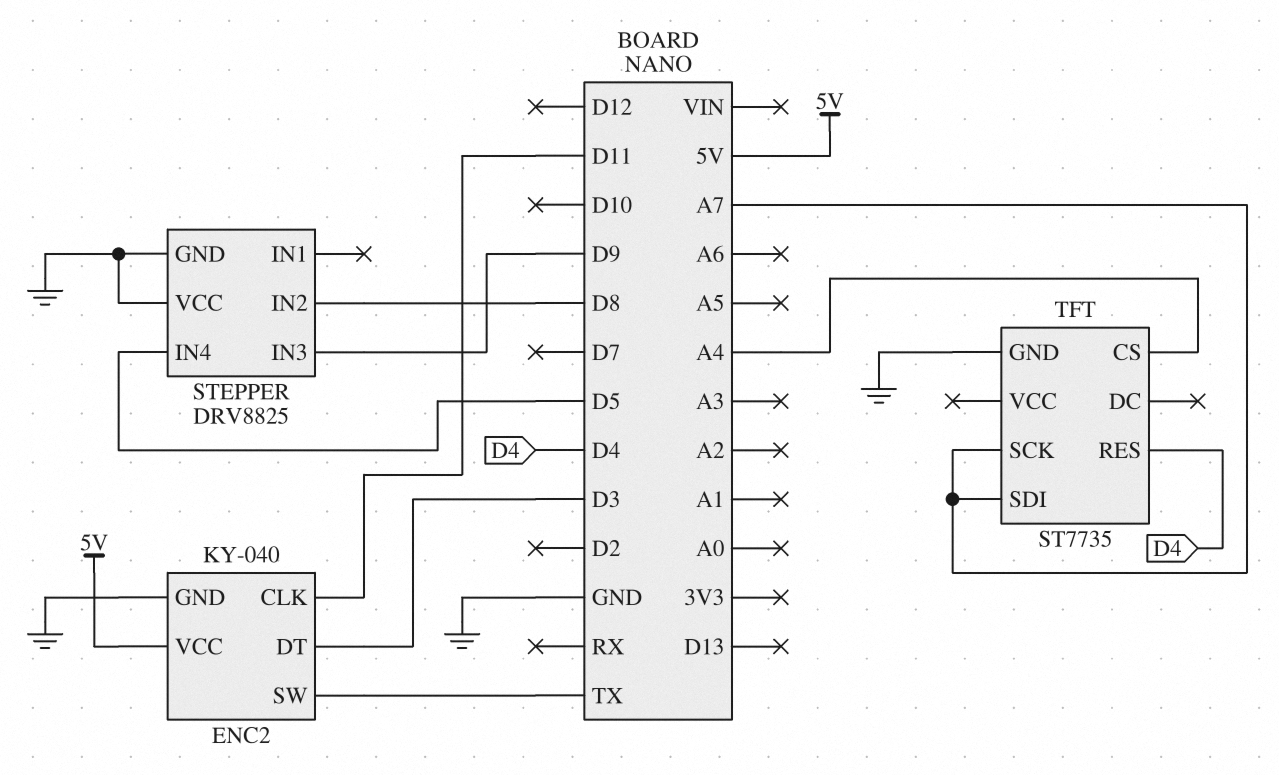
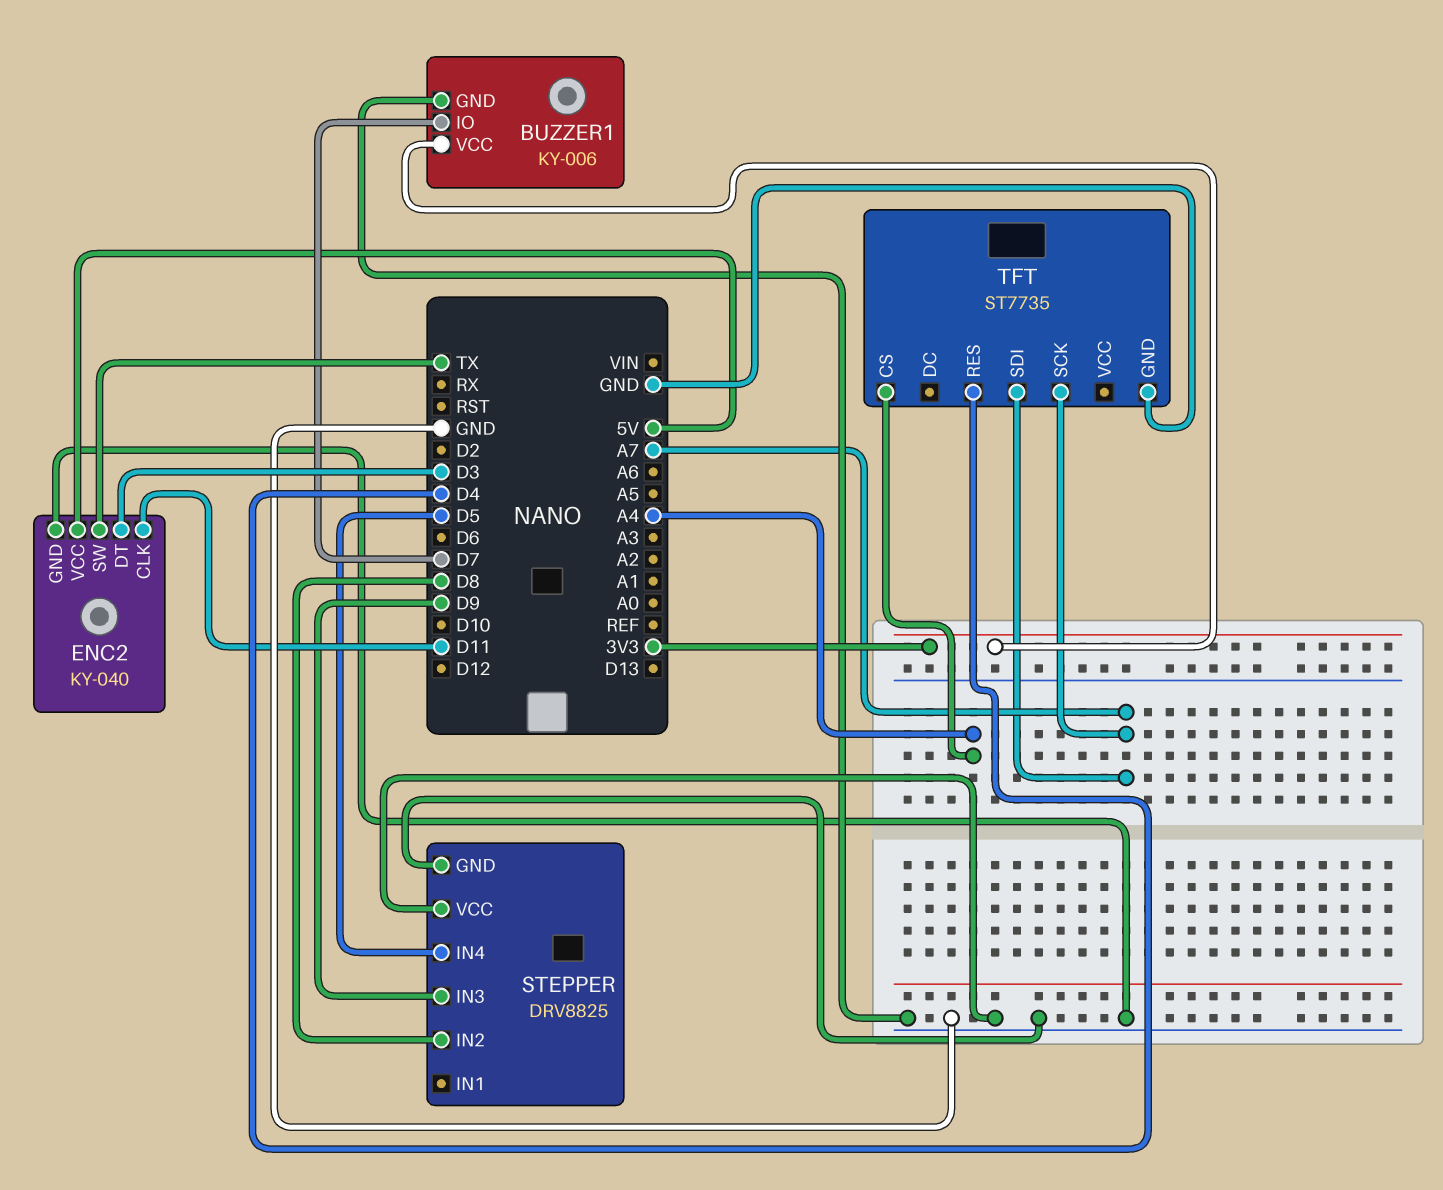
BUZZER1: none -> KY-006
BUZZER1 pin GND: none -> GND
BUZZER1 pin IO: none -> D7
BUZZER1 pin VCC: none -> 3V3

